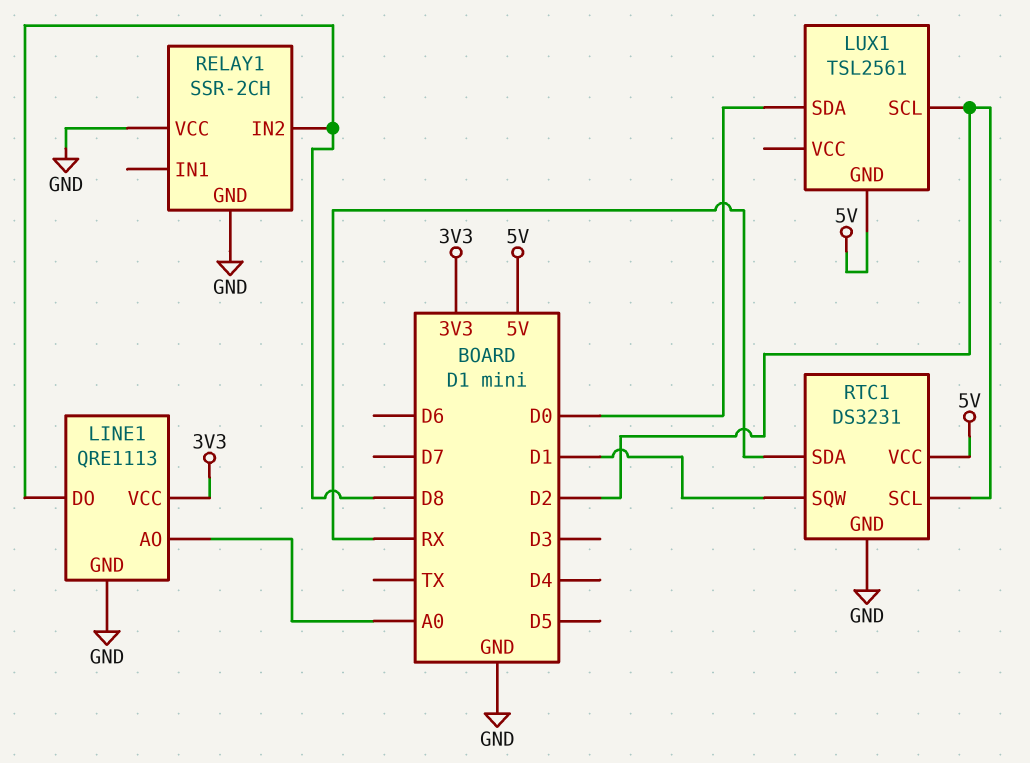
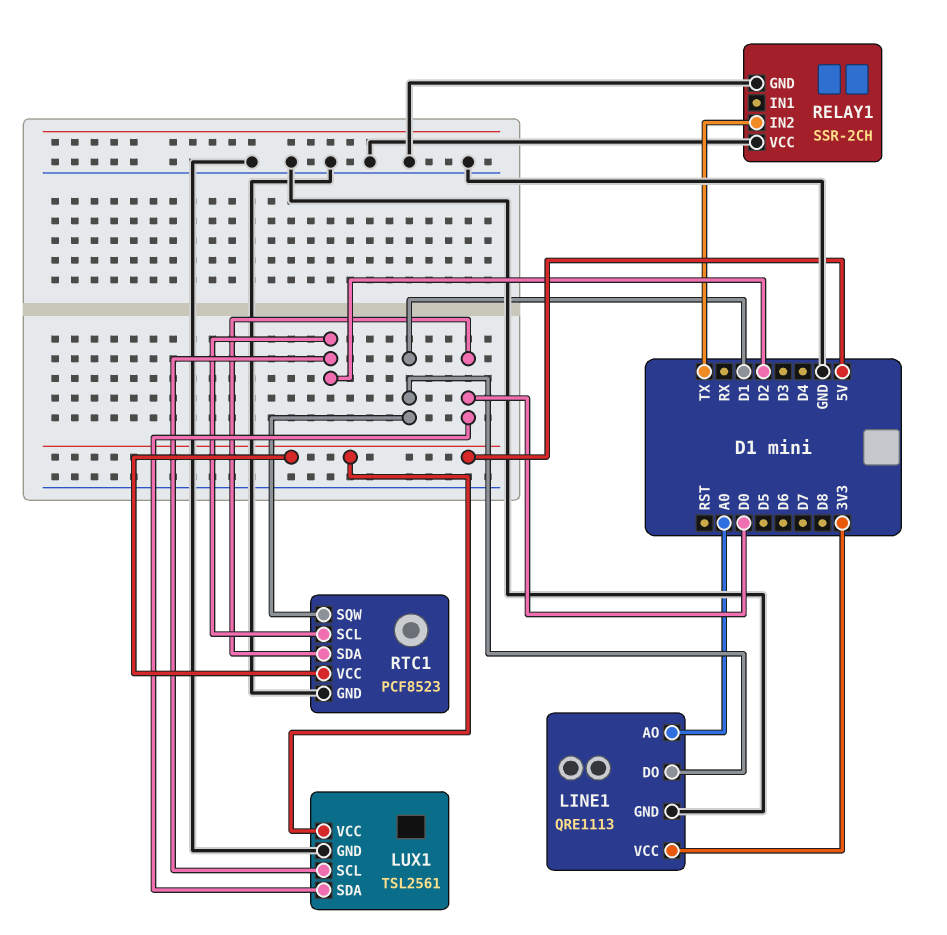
LINE1 pin DO: D8 -> D1
LUX1 pin GND: 5V -> GND
LUX1 pin VCC: none -> 5V
RELAY1 pin IN2: D8 -> TX
RTC1: DS3231 -> PCF8523
RTC1 pin SDA: RX -> D0

